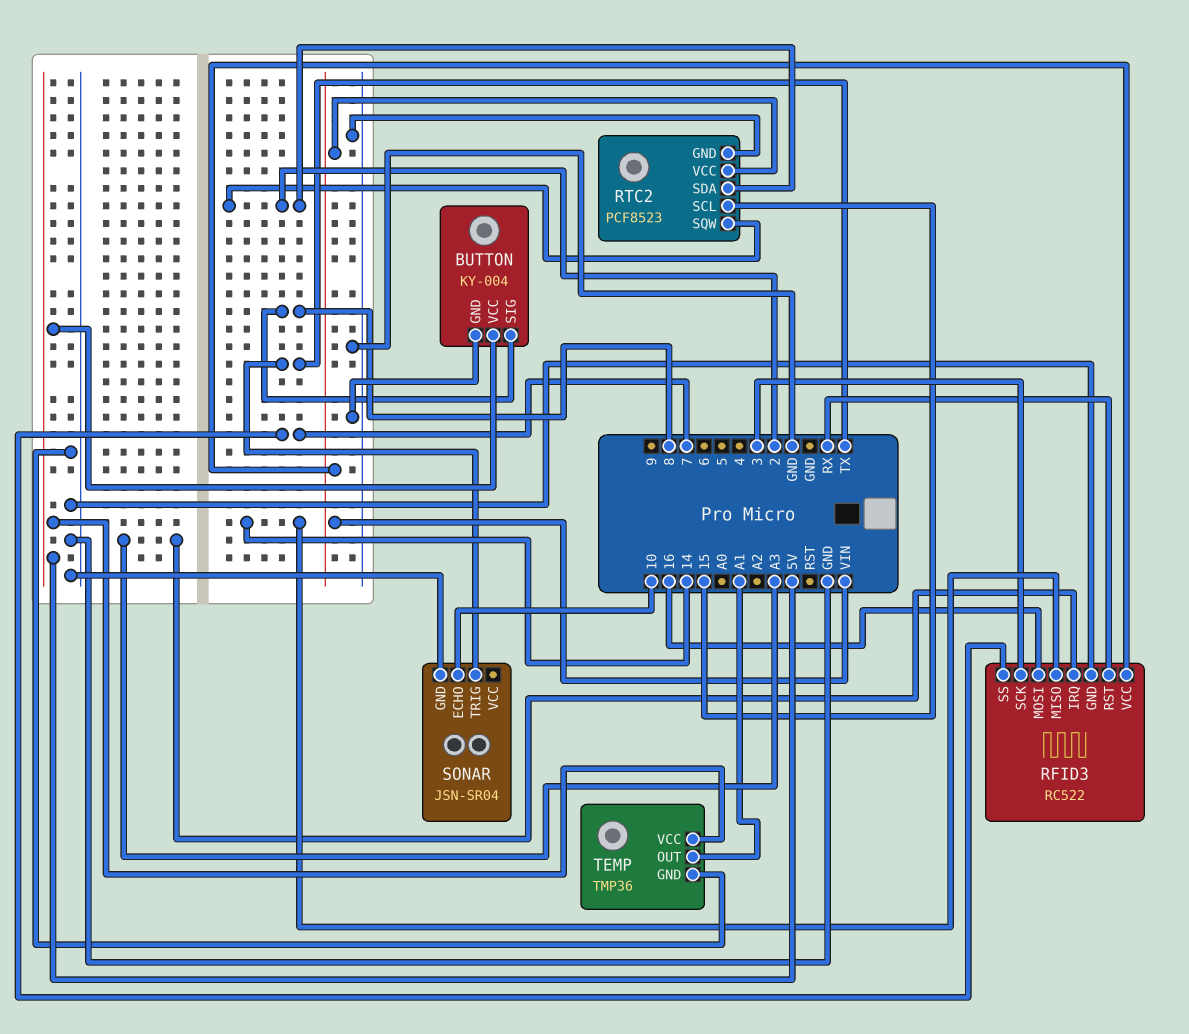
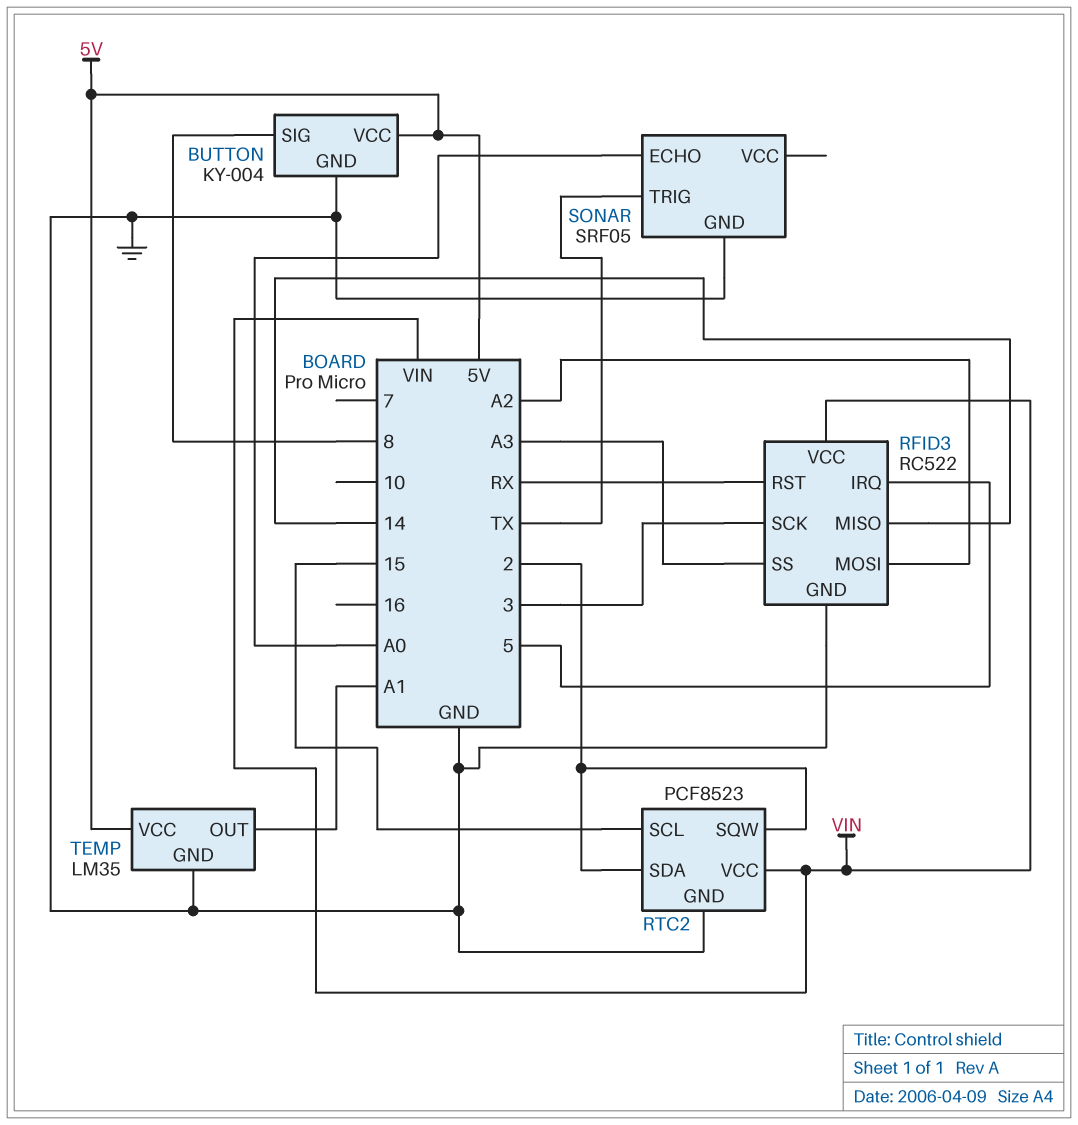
RFID3 pin IRQ: A3 -> 5
RFID3 pin MOSI: 16 -> A2
RFID3 pin SS: 7 -> A3
SONAR: JSN-SR04 -> SRF05
SONAR pin ECHO: 10 -> A0
TEMP: TMP36 -> LM35

